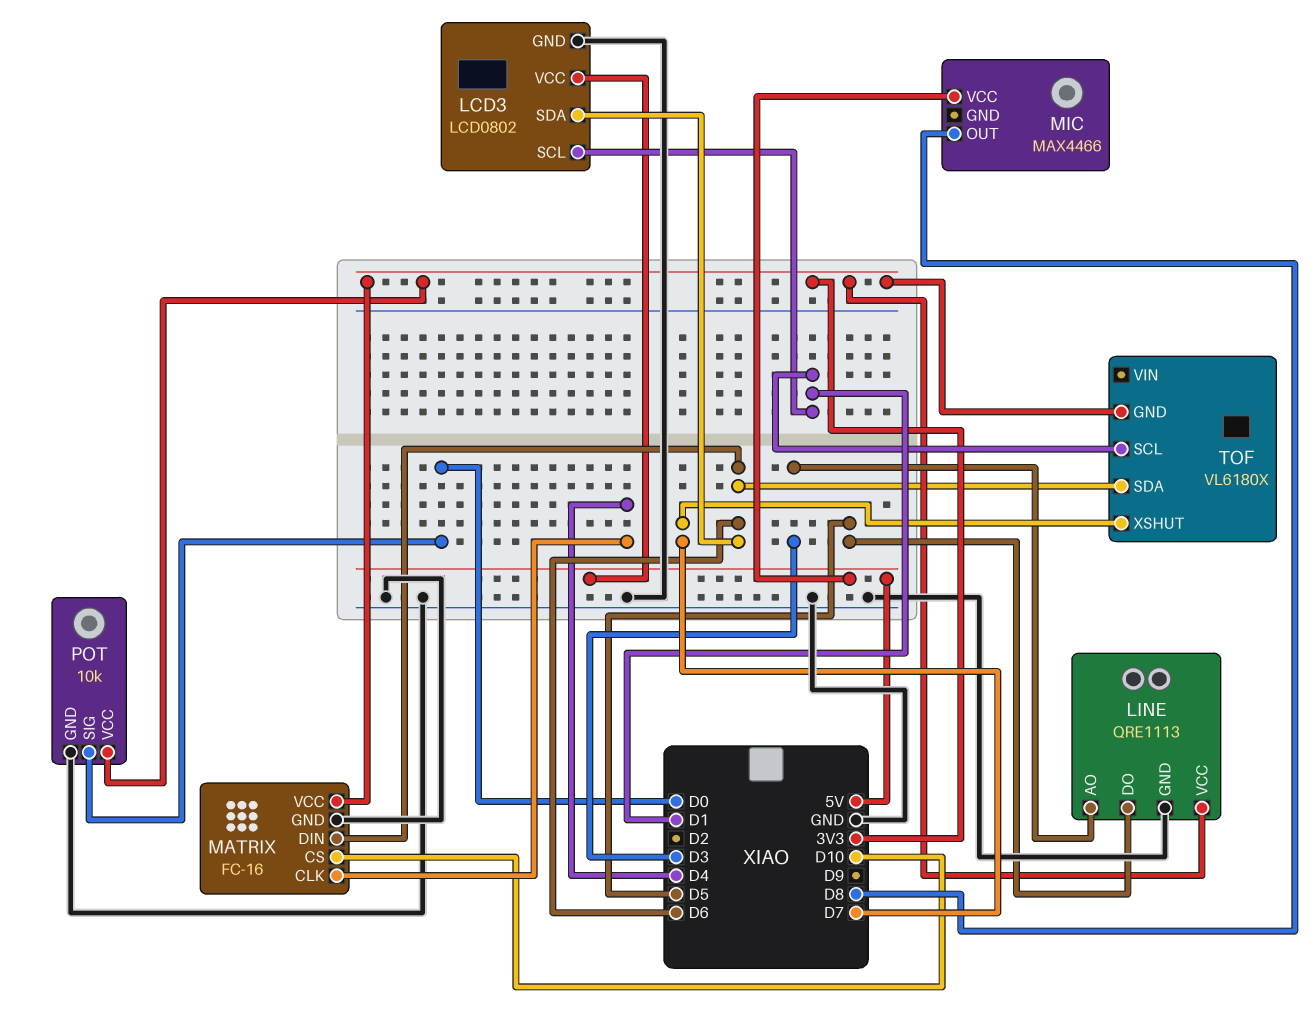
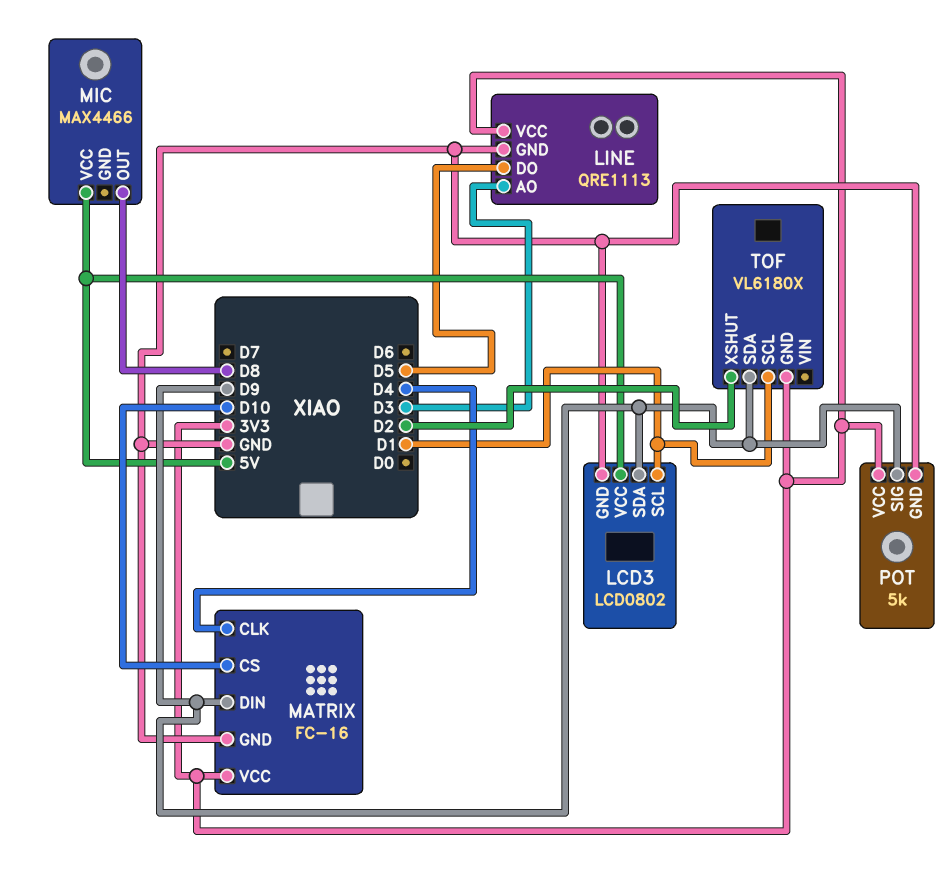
LCD3 pin SDA: D6 -> D9
MATRIX pin DIN: D6 -> D9
POT: 10k -> 5k
POT pin SIG: D0 -> D9
TOF pin SDA: D6 -> D9
TOF pin XSHUT: D7 -> D2

